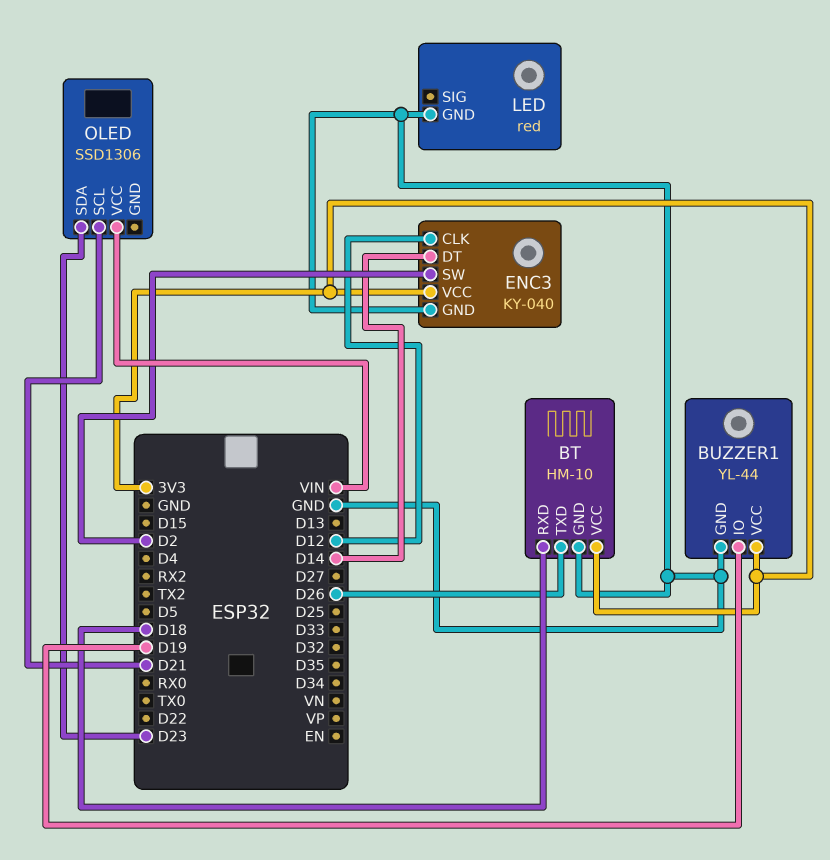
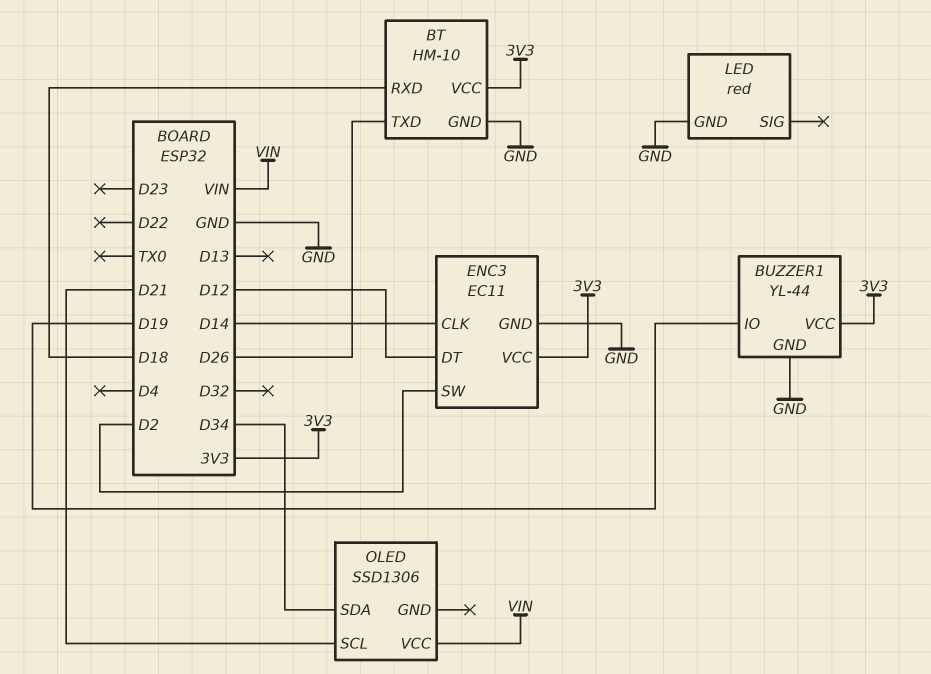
ENC3: KY-040 -> EC11
ENC3 pin CLK: D12 -> D14
ENC3 pin DT: D14 -> D12
OLED pin SDA: D23 -> D34

